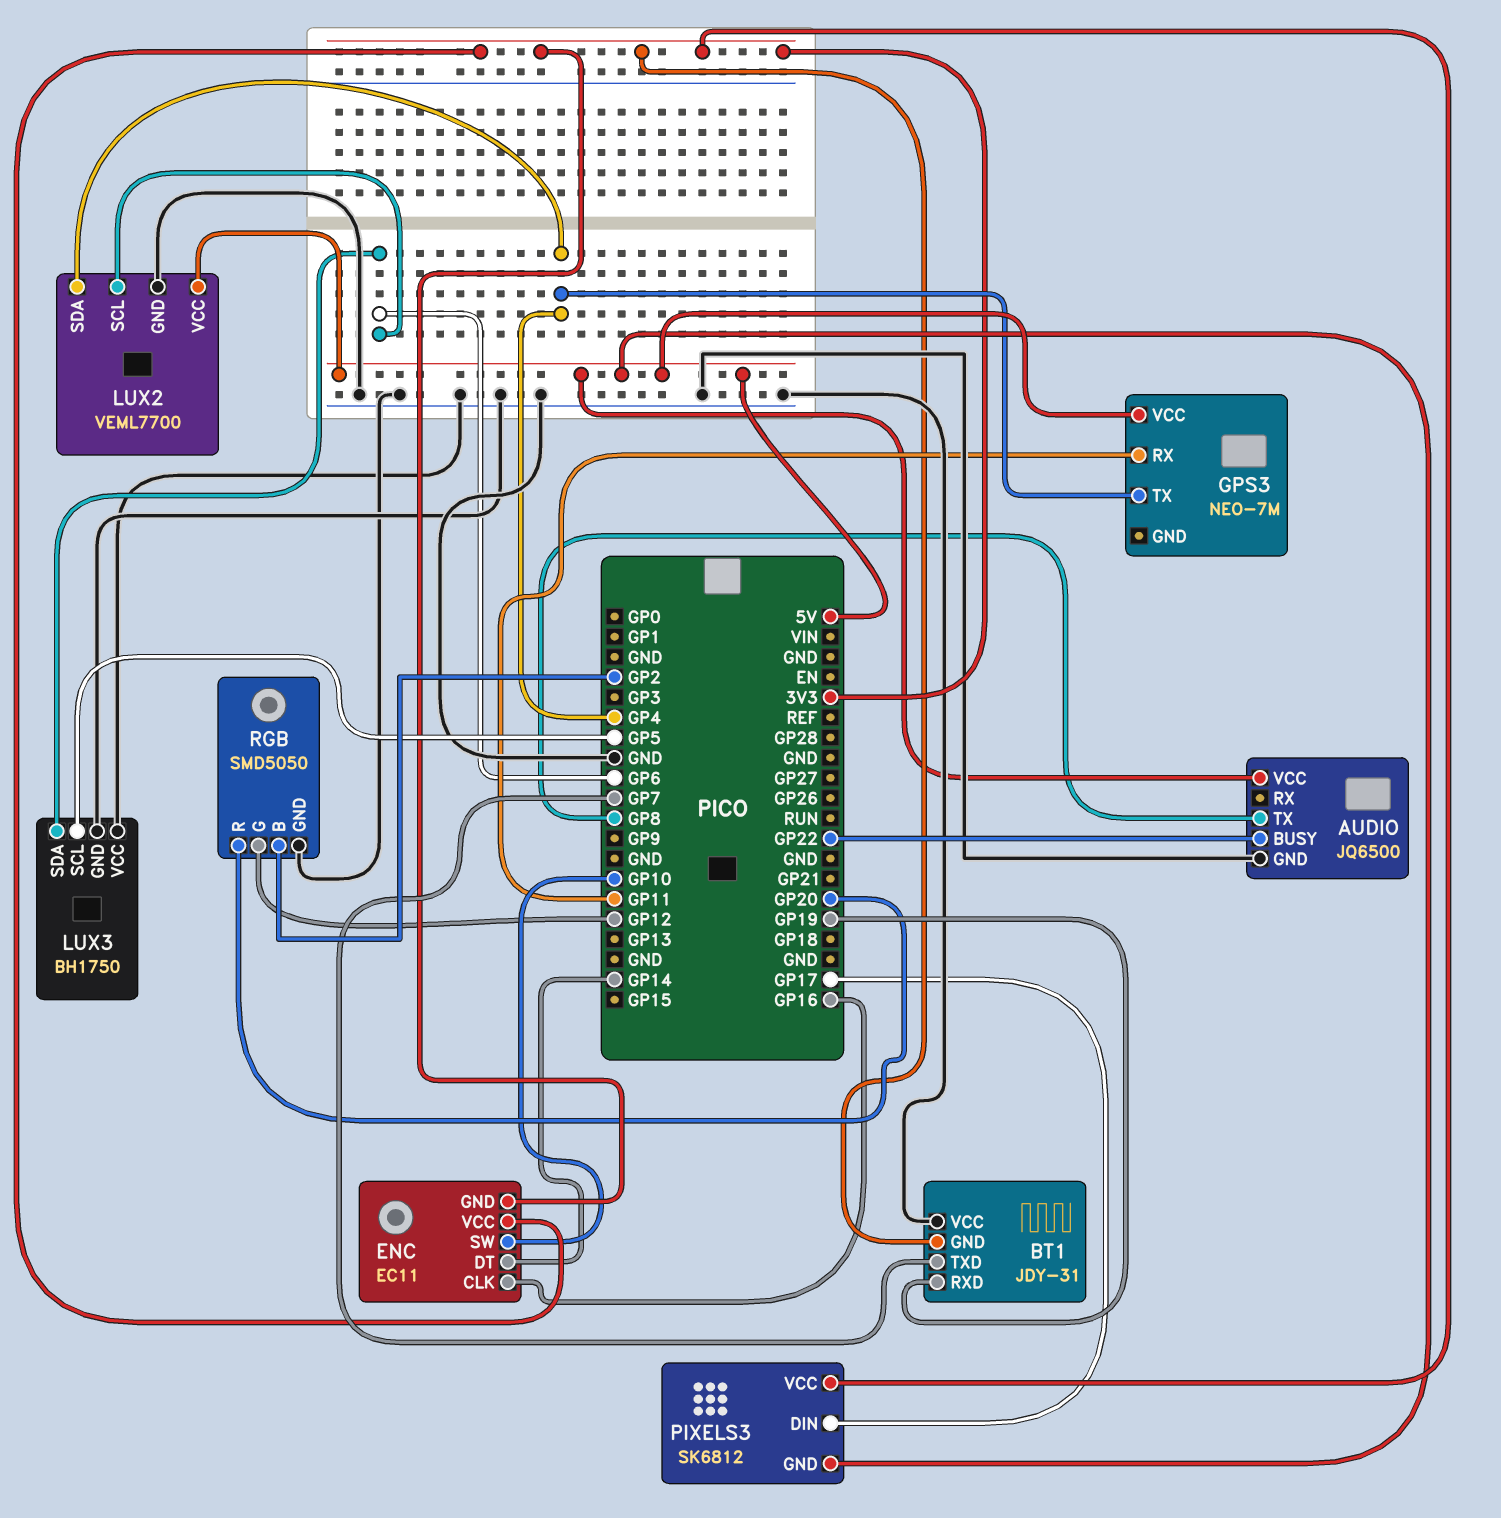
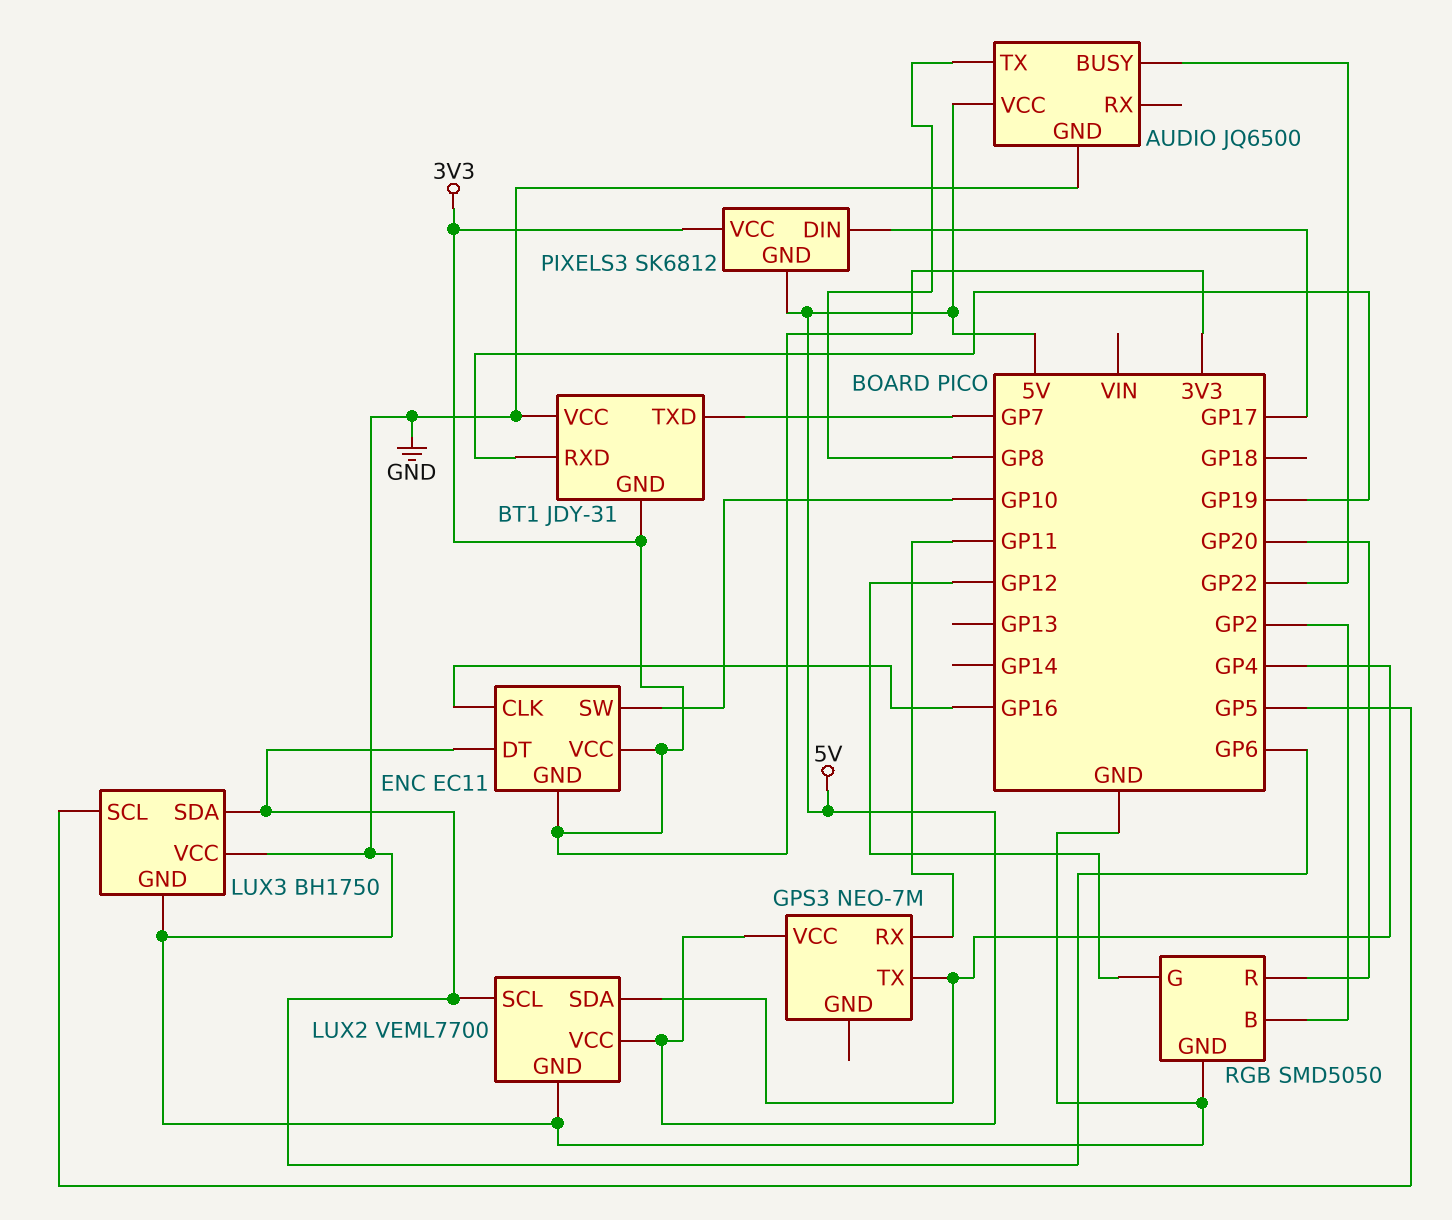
ENC pin DT: GP14 -> GP6

